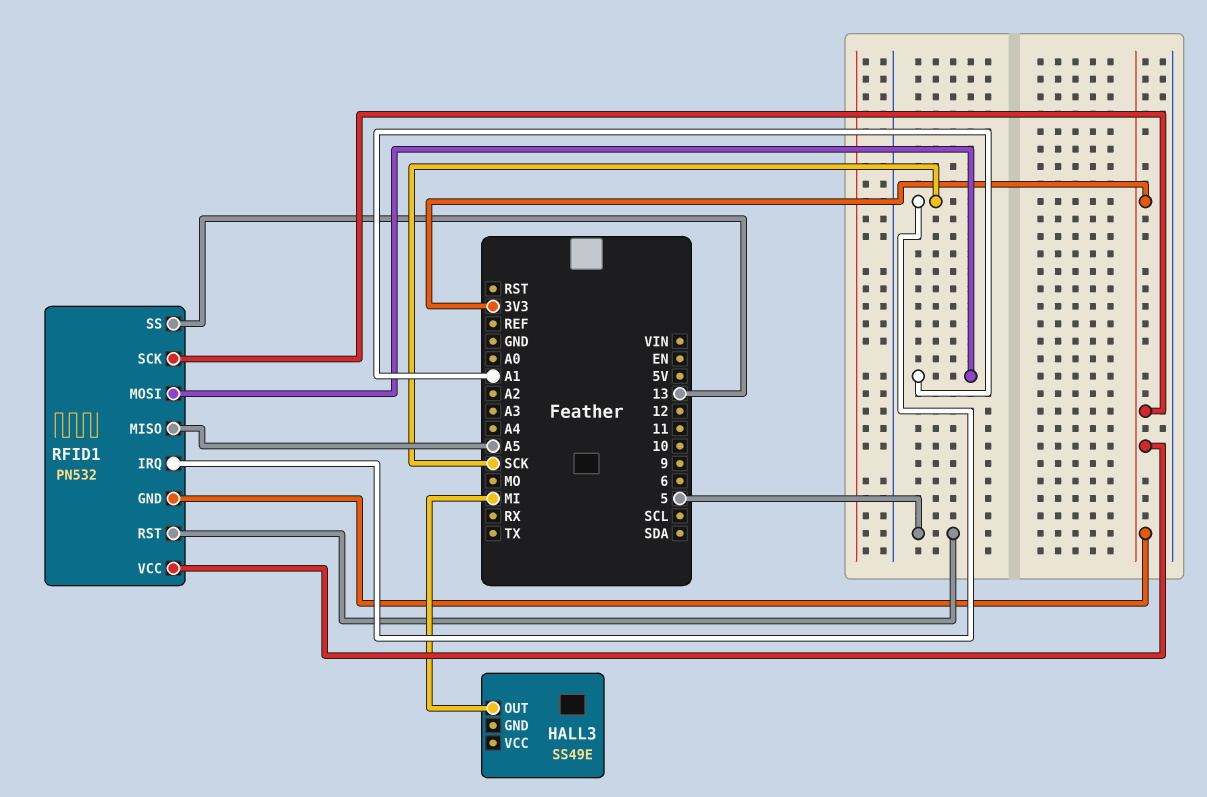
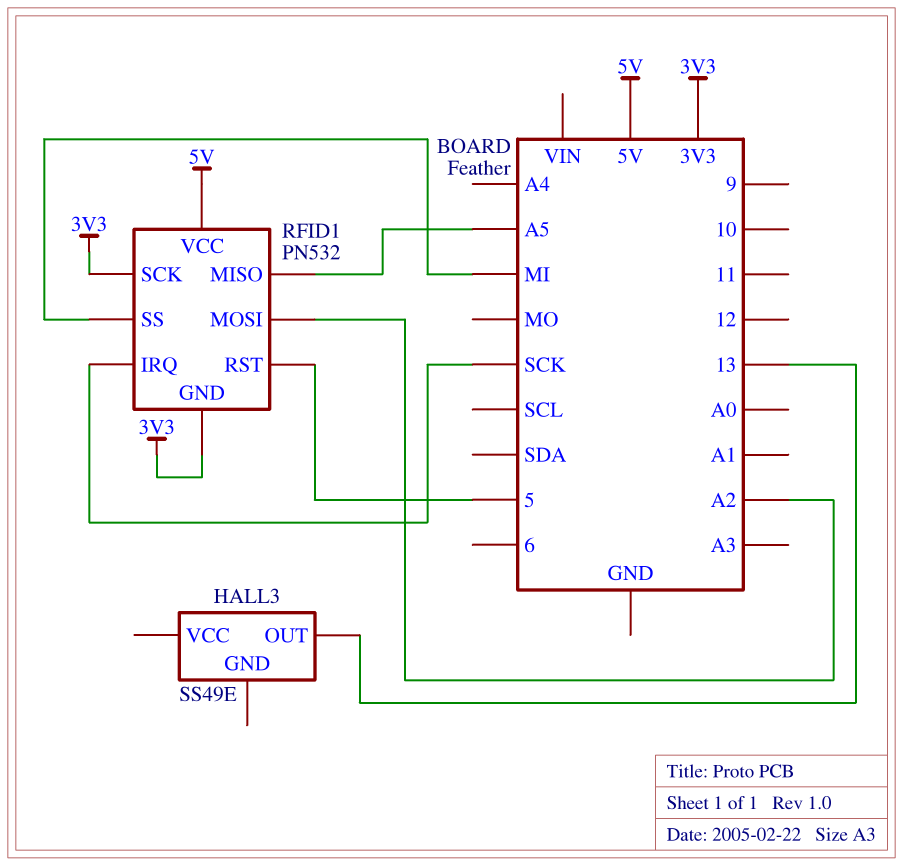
HALL3 pin OUT: MI -> 13
RFID1 pin MOSI: A1 -> A2
RFID1 pin SS: 13 -> MI
RFID1 pin VCC: 3V3 -> 5V

